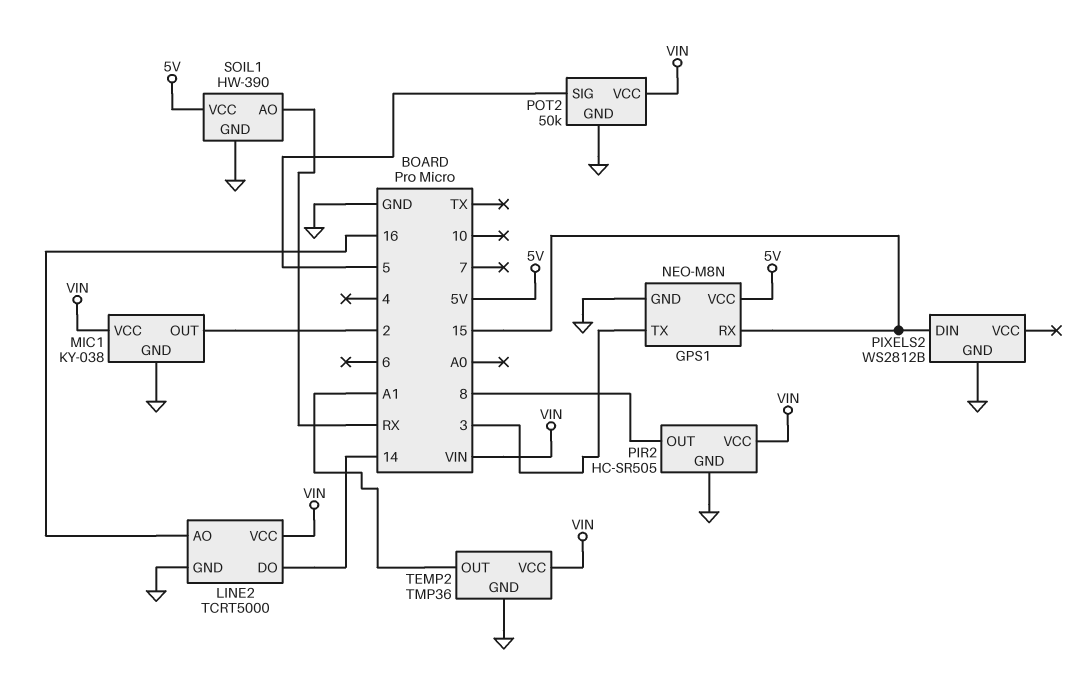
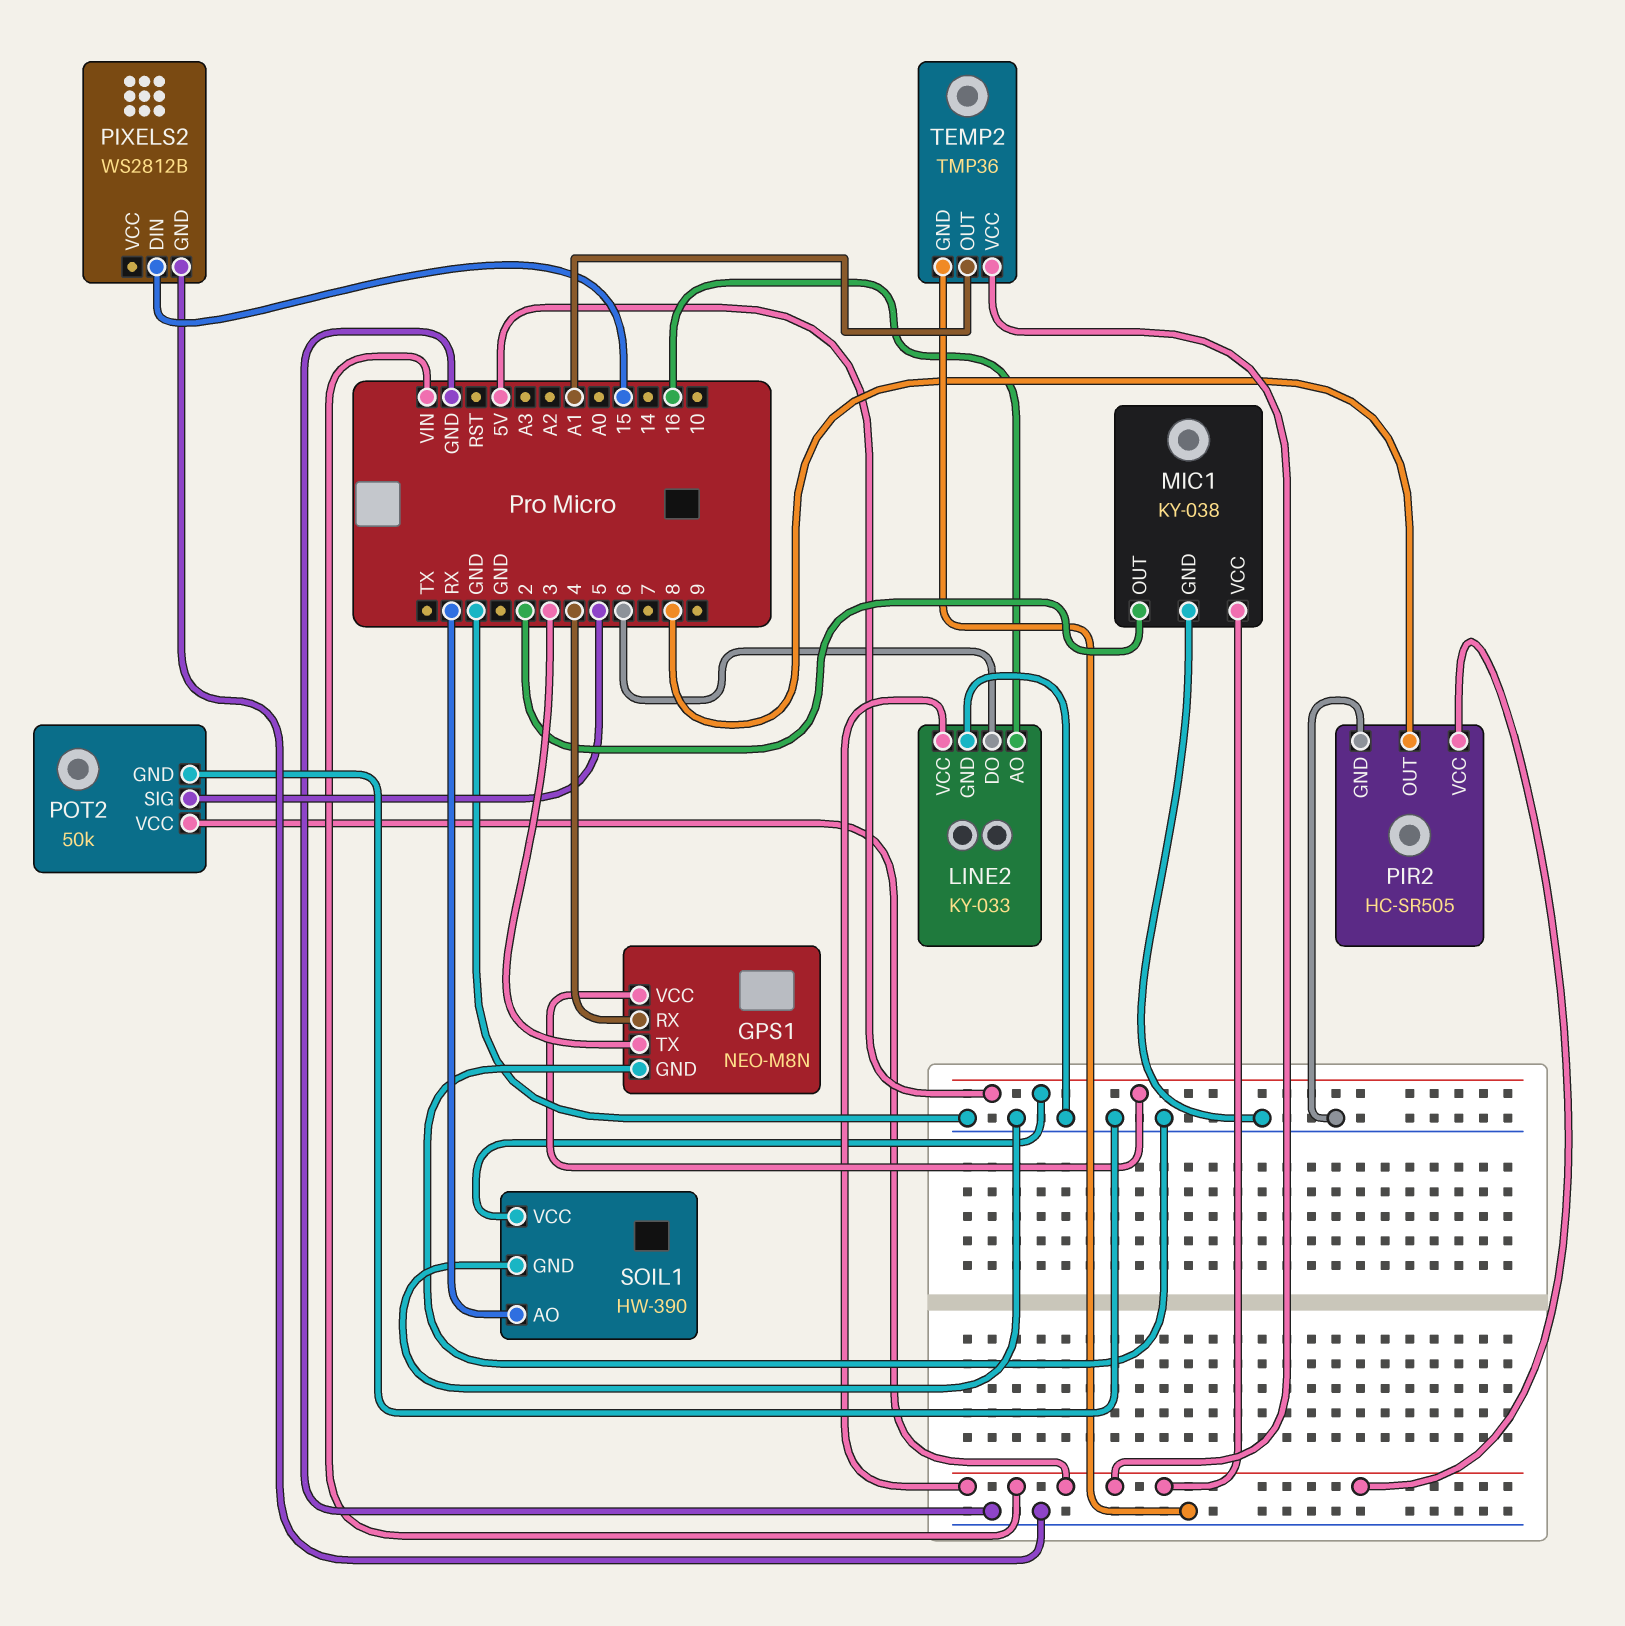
GPS1 pin RX: 15 -> 4
LINE2: TCRT5000 -> KY-033
LINE2 pin DO: 14 -> 6

